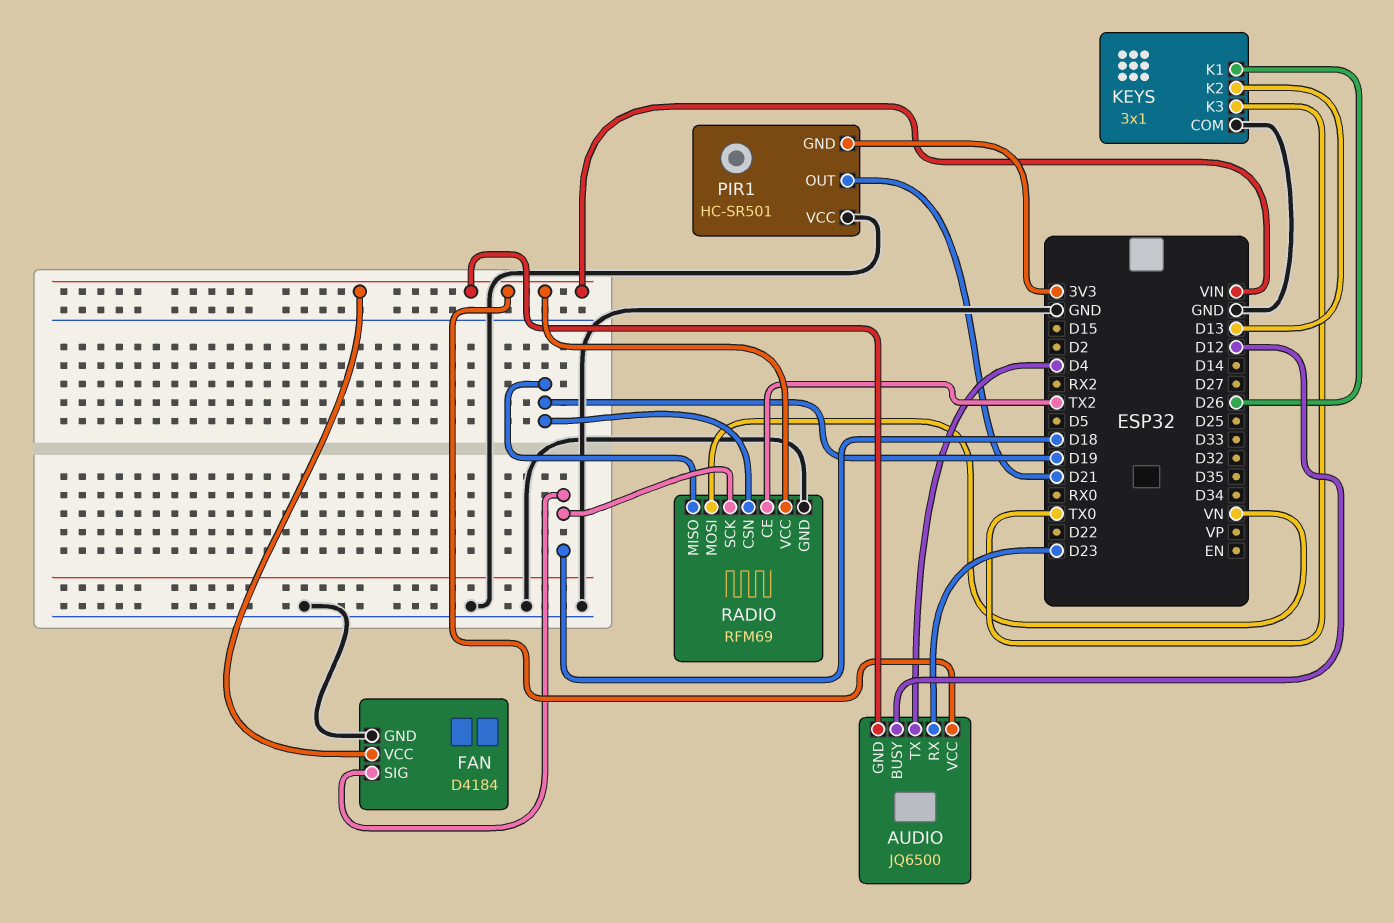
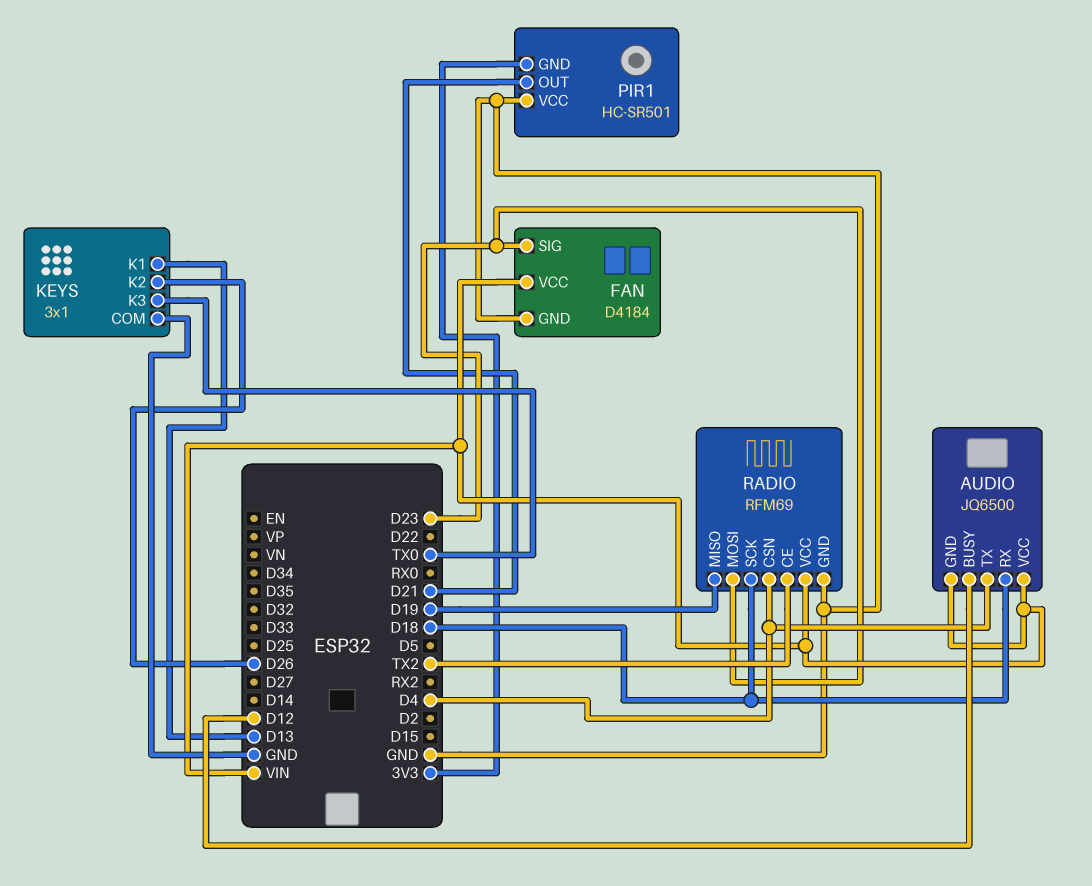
AUDIO pin RX: D23 -> D18
FAN pin SIG: D18 -> D23
KEYS pin K1: D26 -> D13
KEYS pin K2: D13 -> D26
RADIO pin CSN: D19 -> D4
RADIO pin MOSI: VN -> D23

